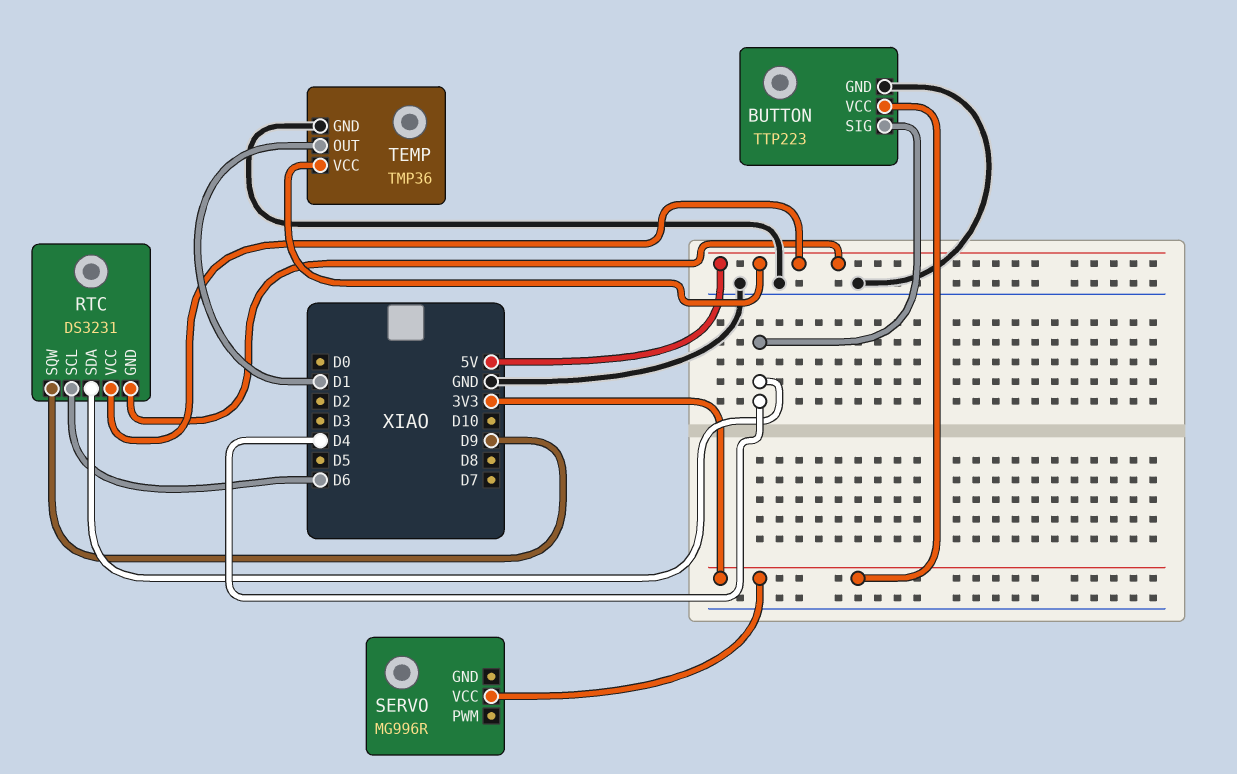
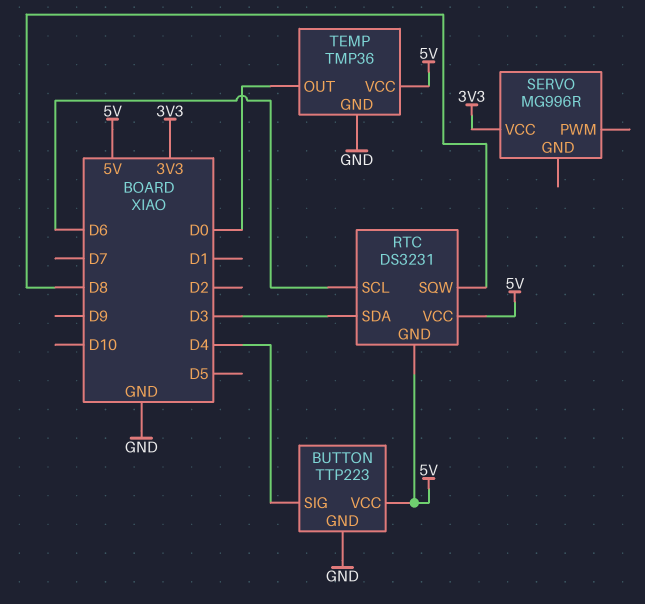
BUTTON pin VCC: 3V3 -> 5V
RTC pin SDA: D4 -> D3
RTC pin SQW: D9 -> D8
TEMP pin OUT: D1 -> D0

